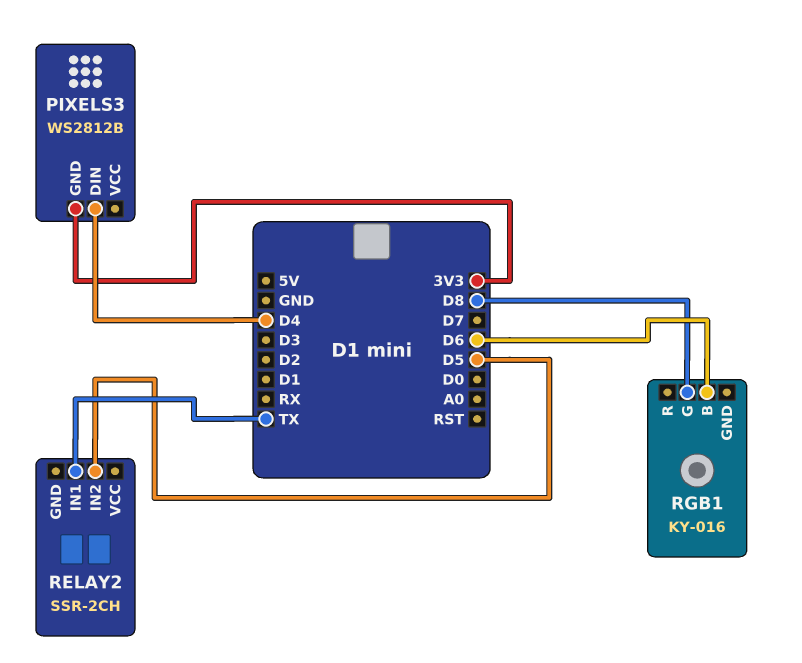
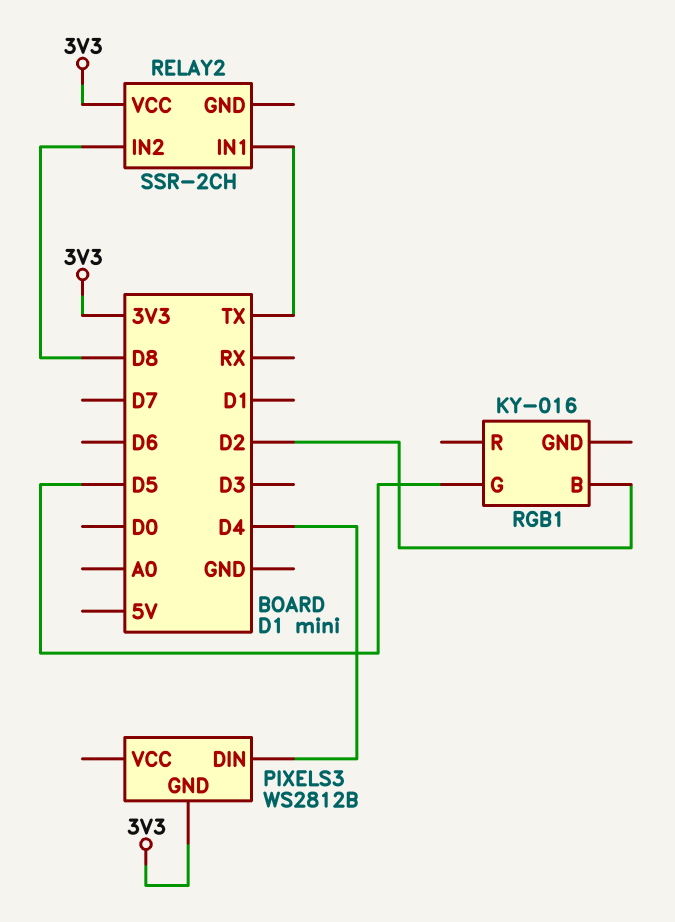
RELAY2 pin IN2: D5 -> D8
RELAY2 pin VCC: none -> 3V3
RGB1 pin B: D6 -> D2
RGB1 pin G: D8 -> D5

